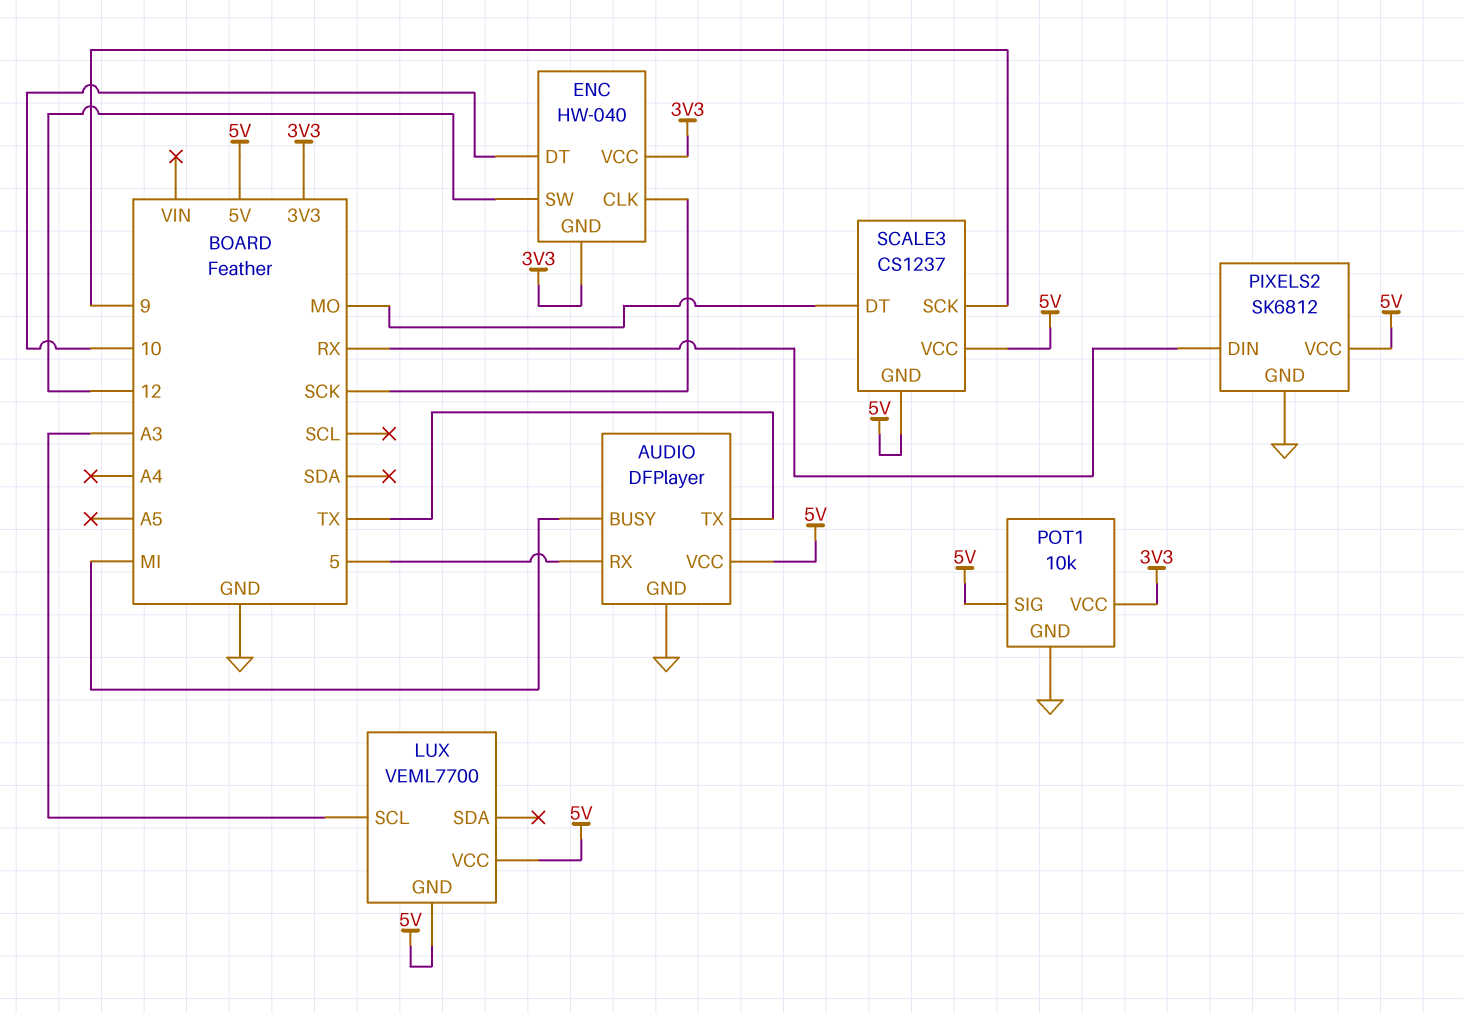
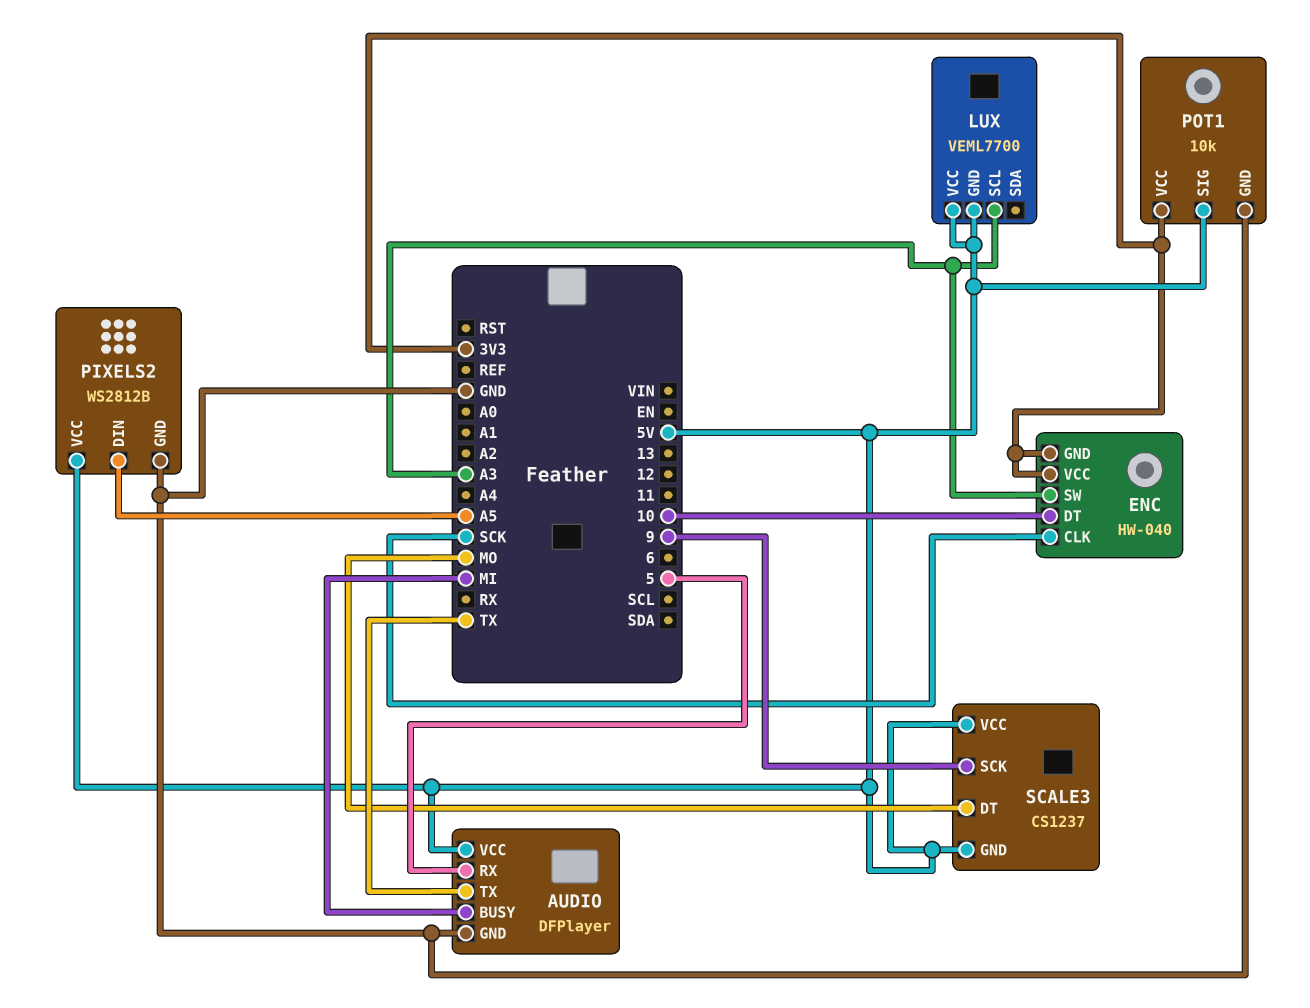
ENC pin SW: 12 -> A3
PIXELS2: SK6812 -> WS2812B
PIXELS2 pin DIN: RX -> A5

